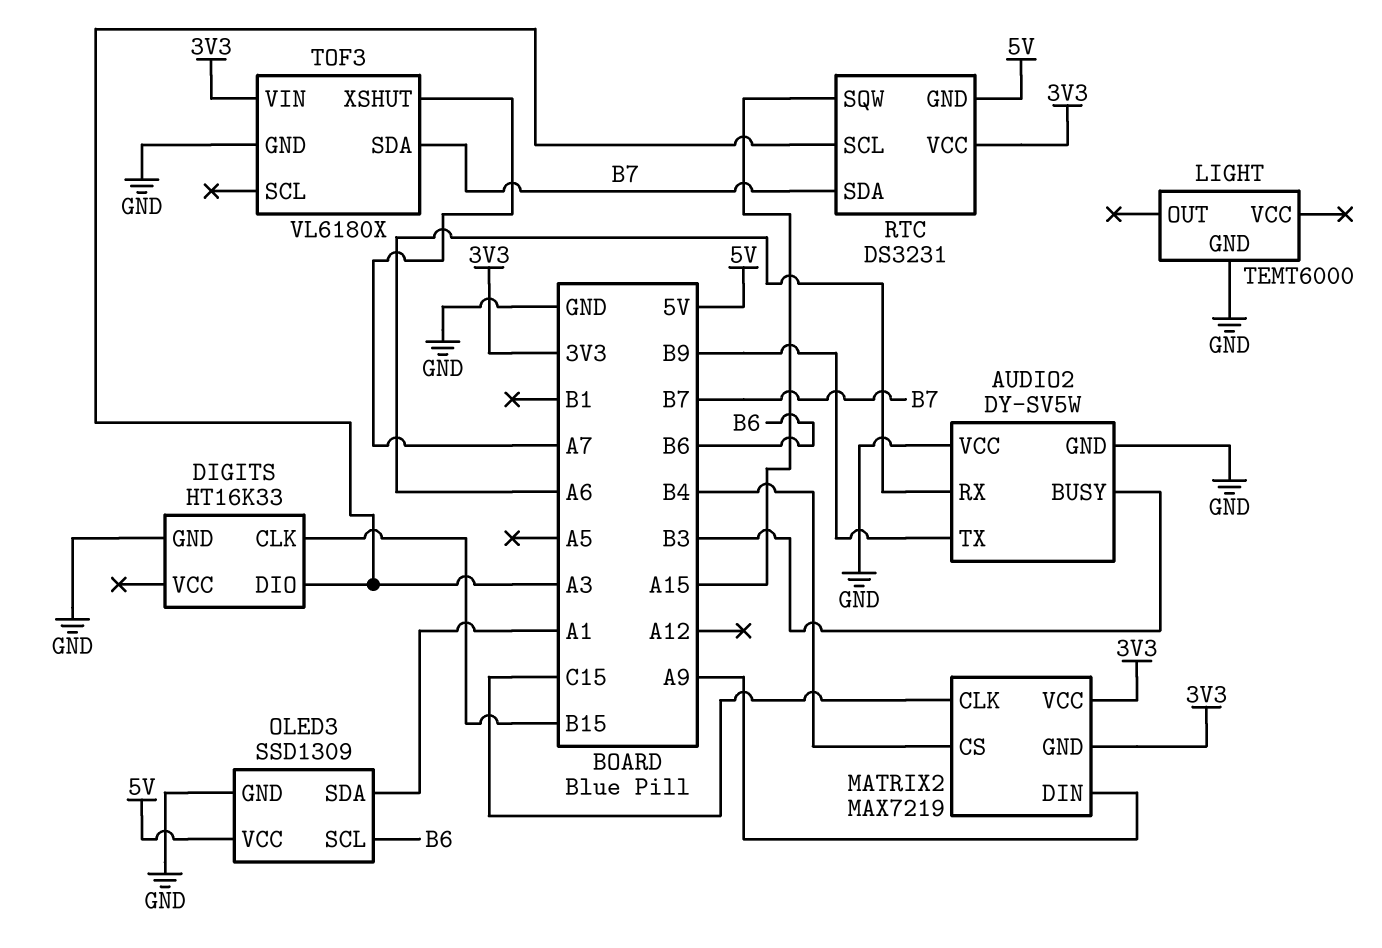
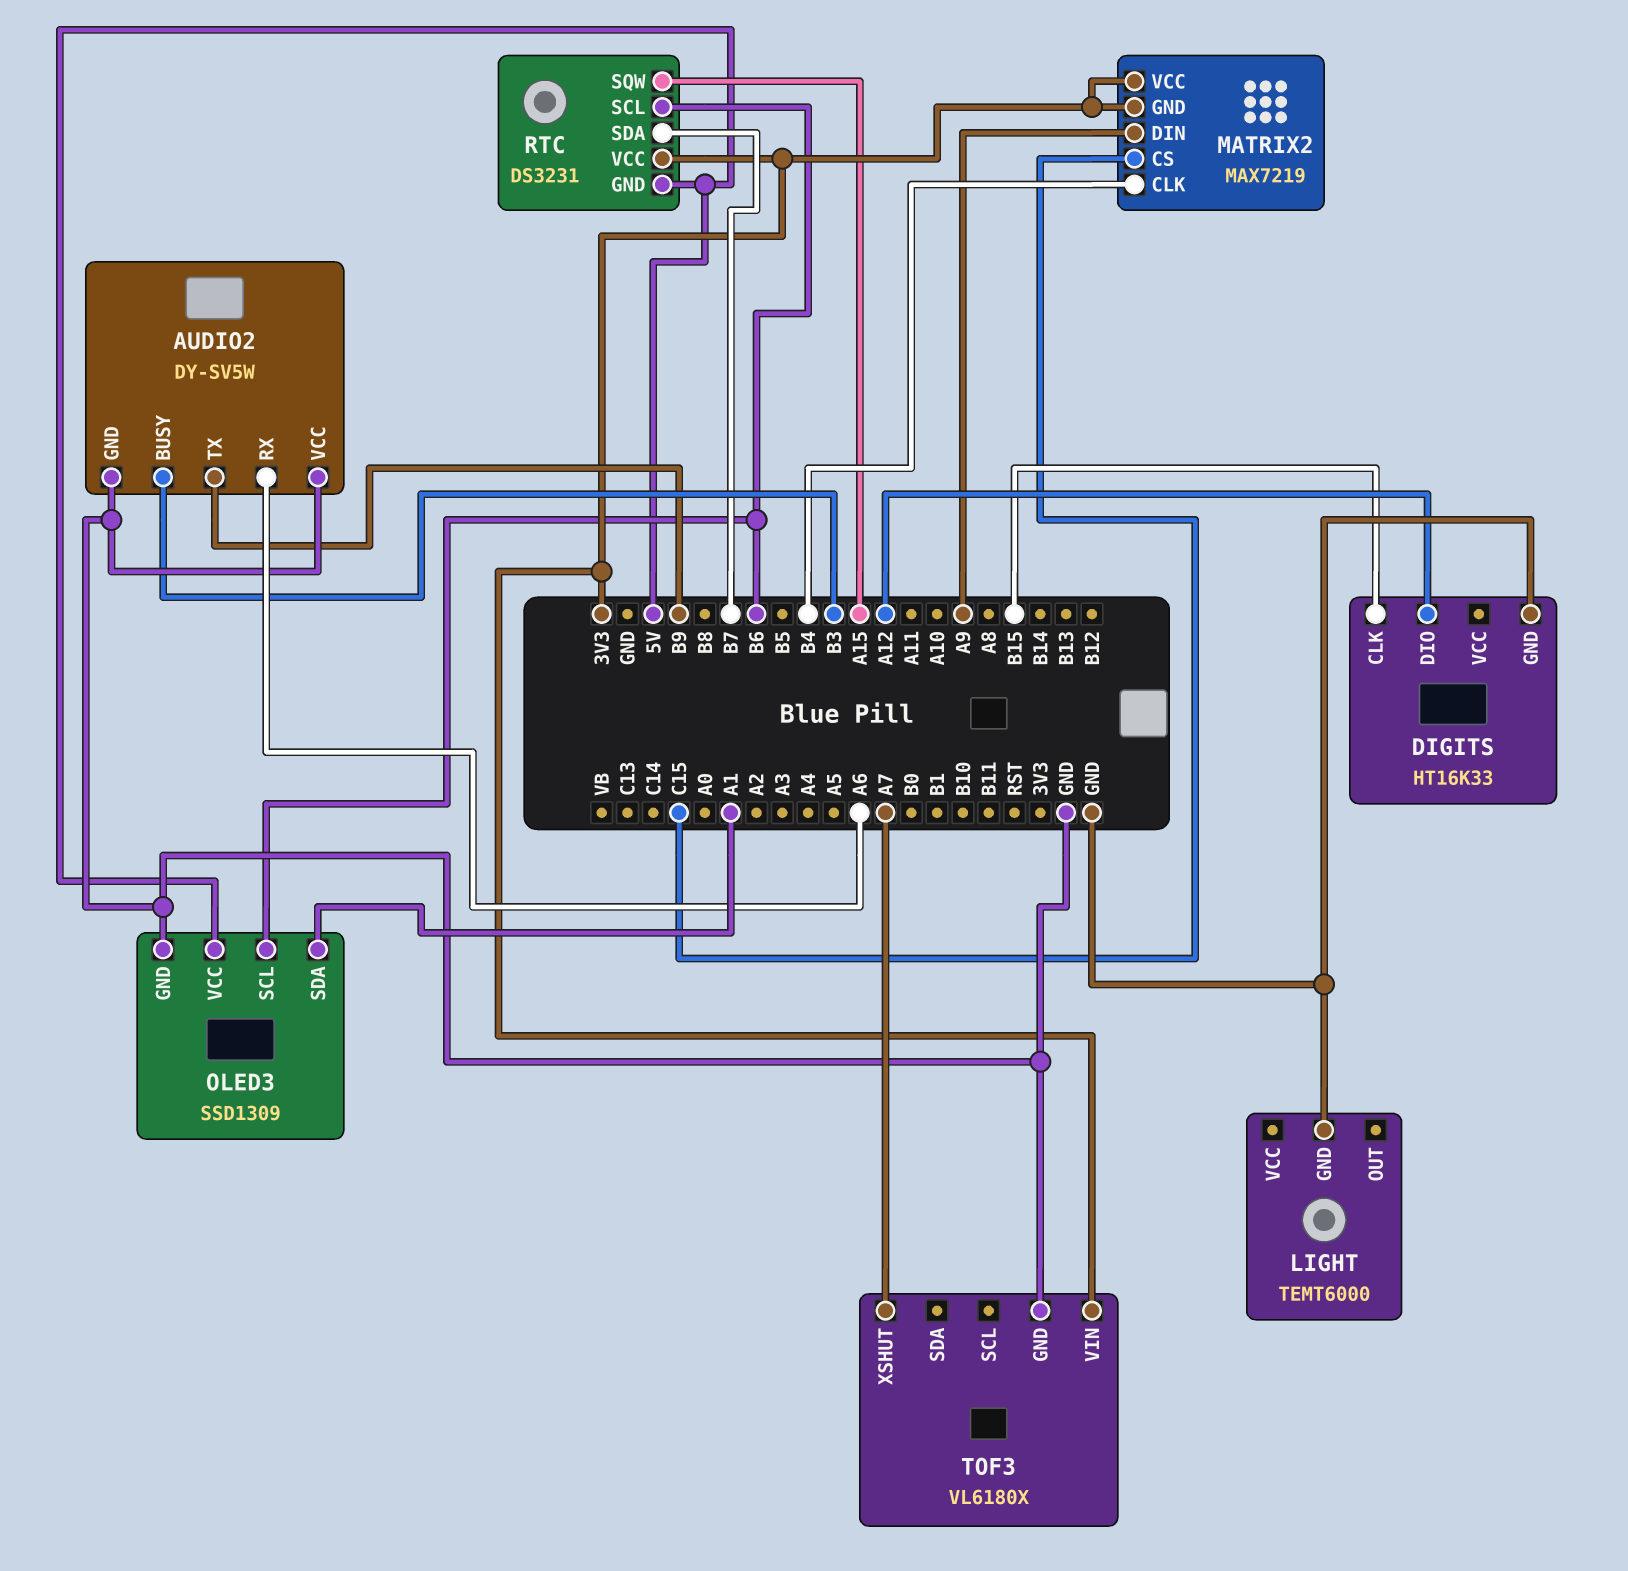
DIGITS pin DIO: A3 -> A12
MATRIX2 pin CLK: C15 -> B4
MATRIX2 pin CS: B4 -> C15
RTC pin SCL: A3 -> B6
TOF3 pin SDA: B7 -> none

